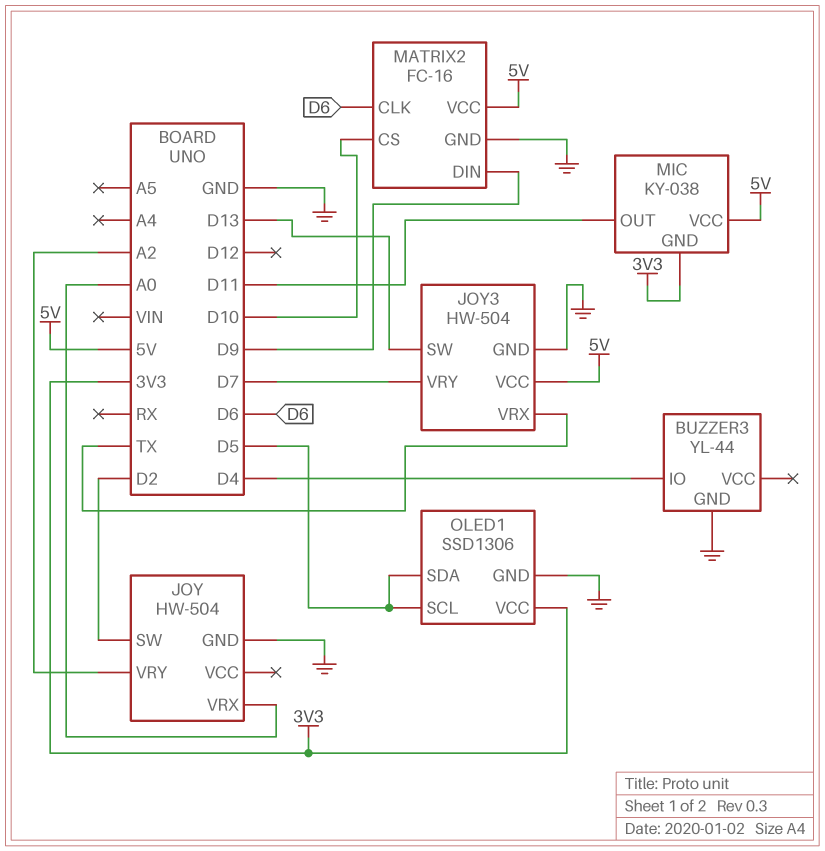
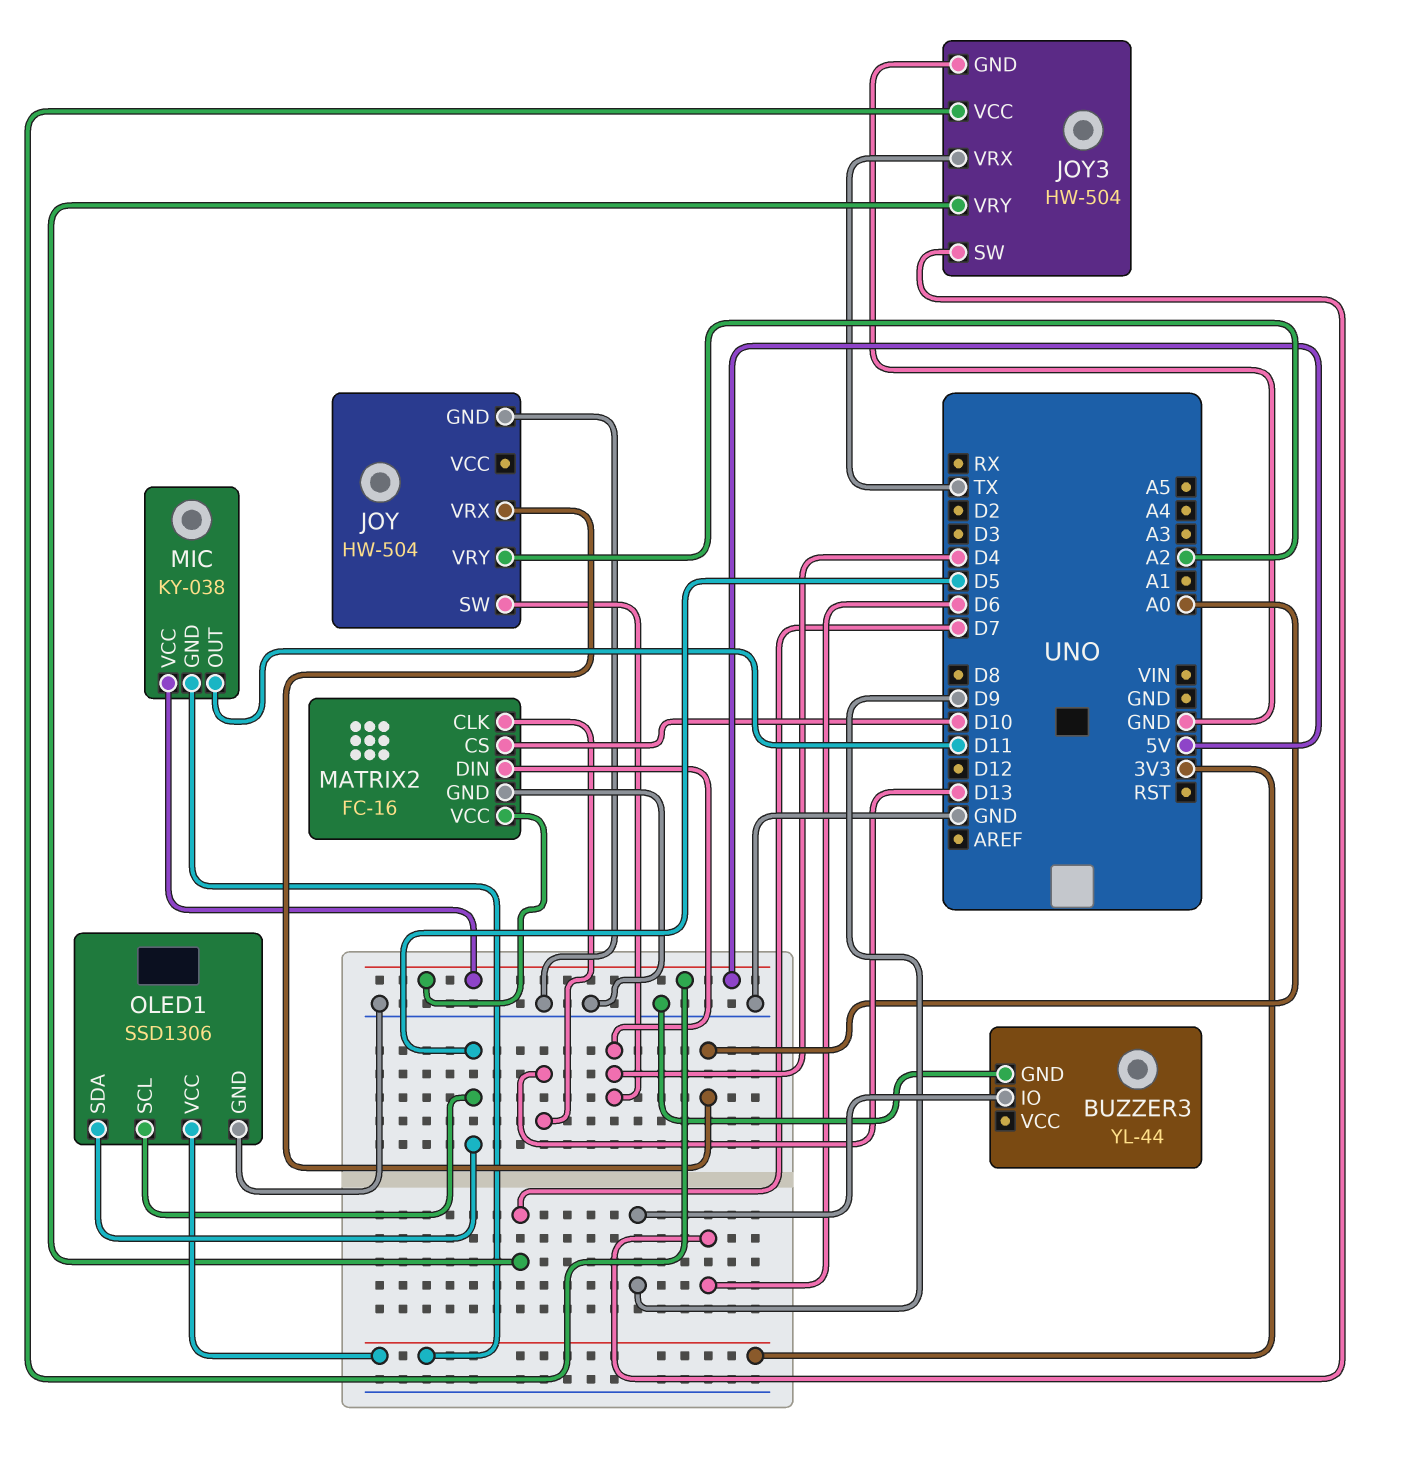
BUZZER3 pin IO: D4 -> D9
JOY pin SW: D2 -> D4
JOY3 pin SW: D13 -> D6
MATRIX2 pin CLK: D6 -> D13
MATRIX2 pin DIN: D9 -> D4

